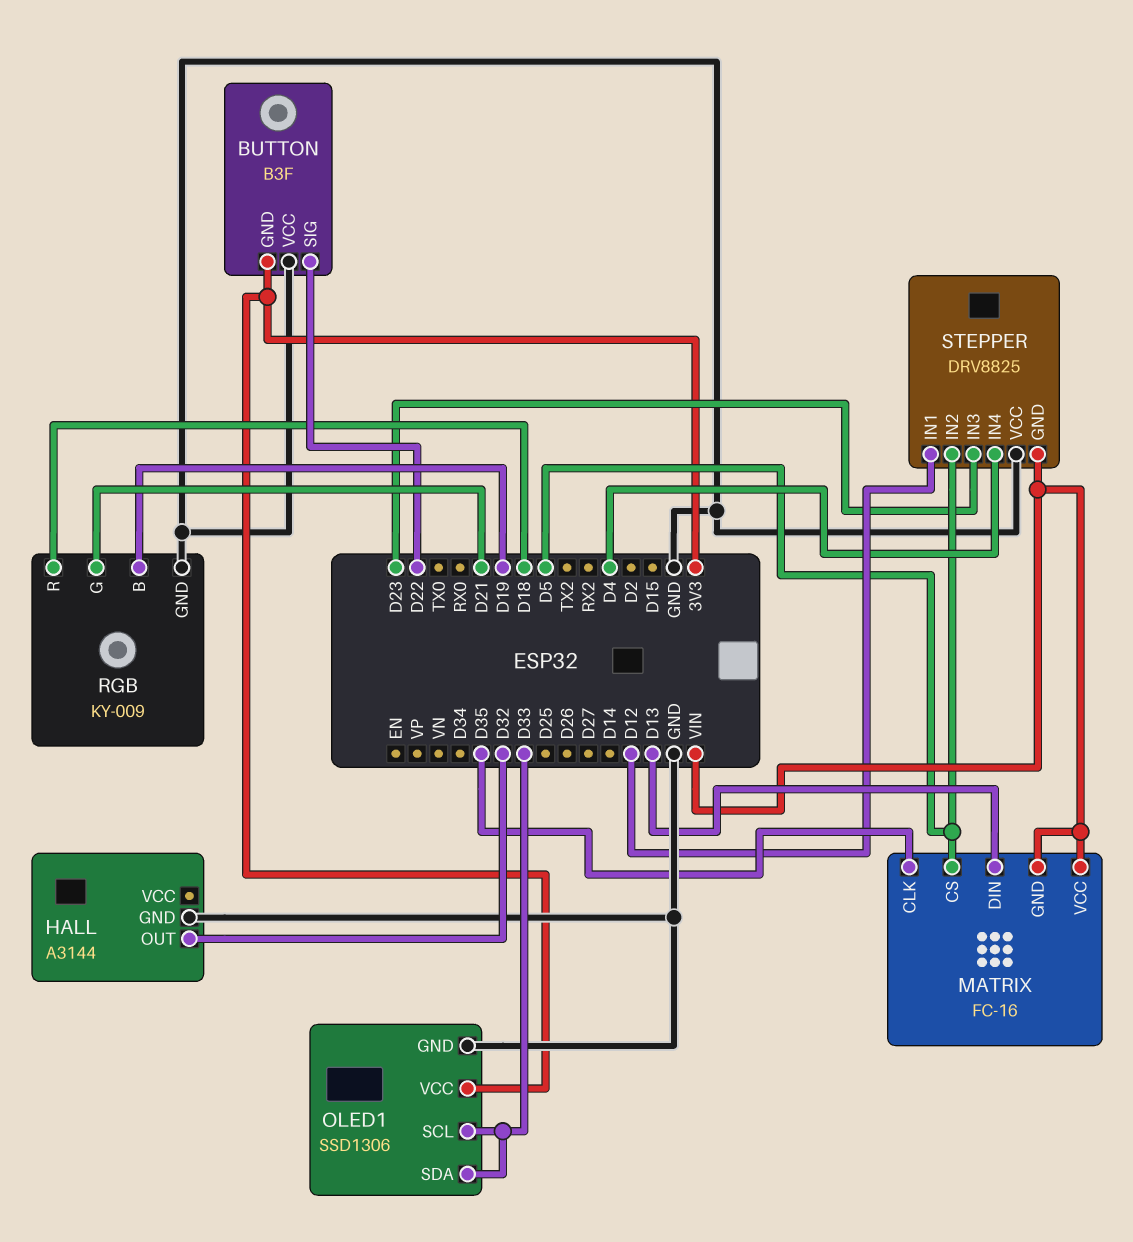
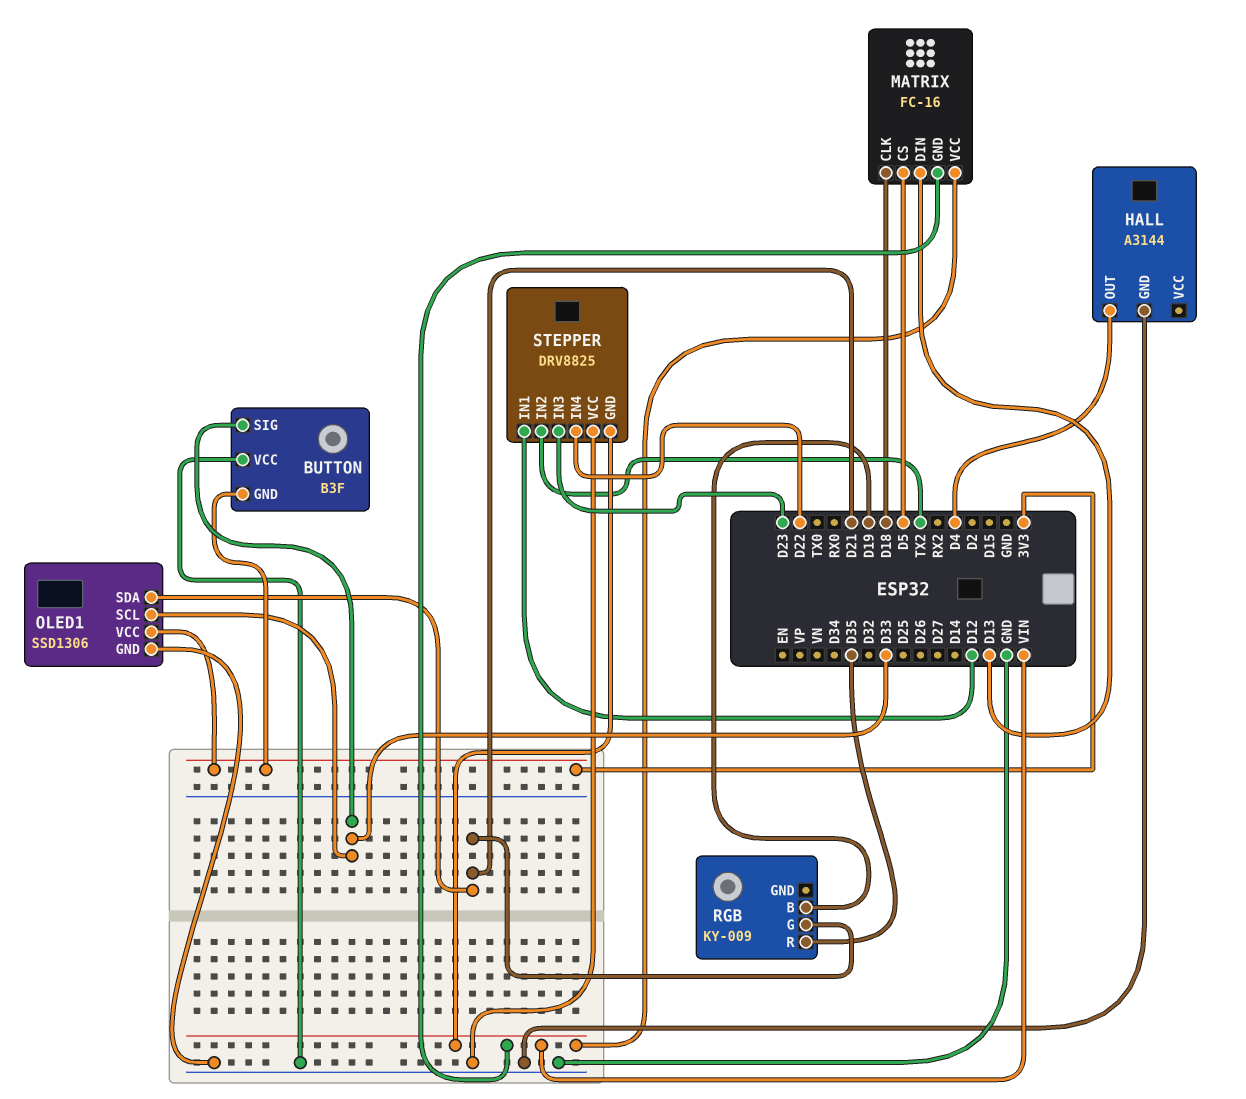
BUTTON pin SIG: D22 -> D33
HALL pin OUT: D32 -> D4
MATRIX pin CLK: D35 -> D18
OLED1 pin SDA: D33 -> D21
RGB pin GND: GND -> none
RGB pin R: D18 -> D35
STEPPER pin IN2: D5 -> TX2
STEPPER pin IN4: D4 -> D22

